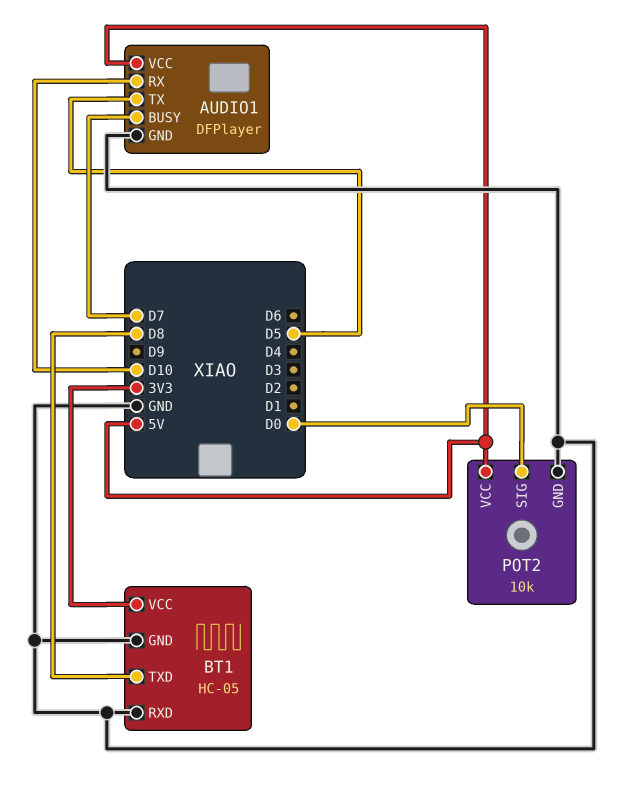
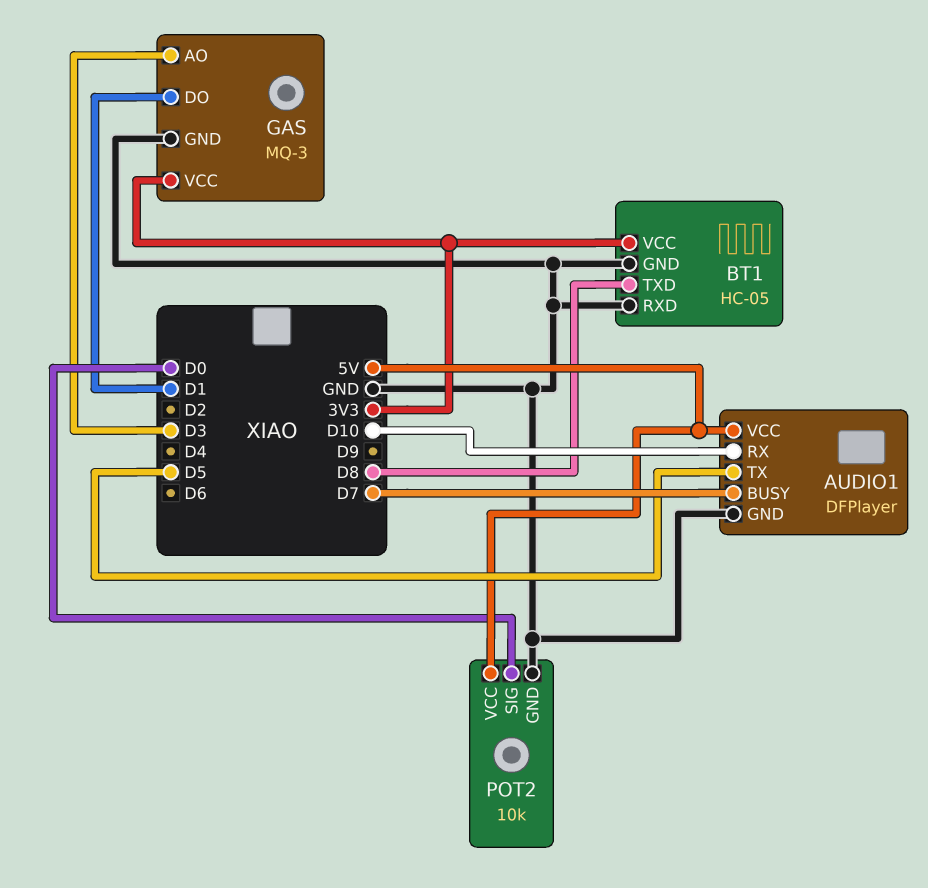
GAS: none -> MQ-3
GAS pin AO: none -> D3
GAS pin DO: none -> D1
GAS pin GND: none -> GND
GAS pin VCC: none -> 3V3

